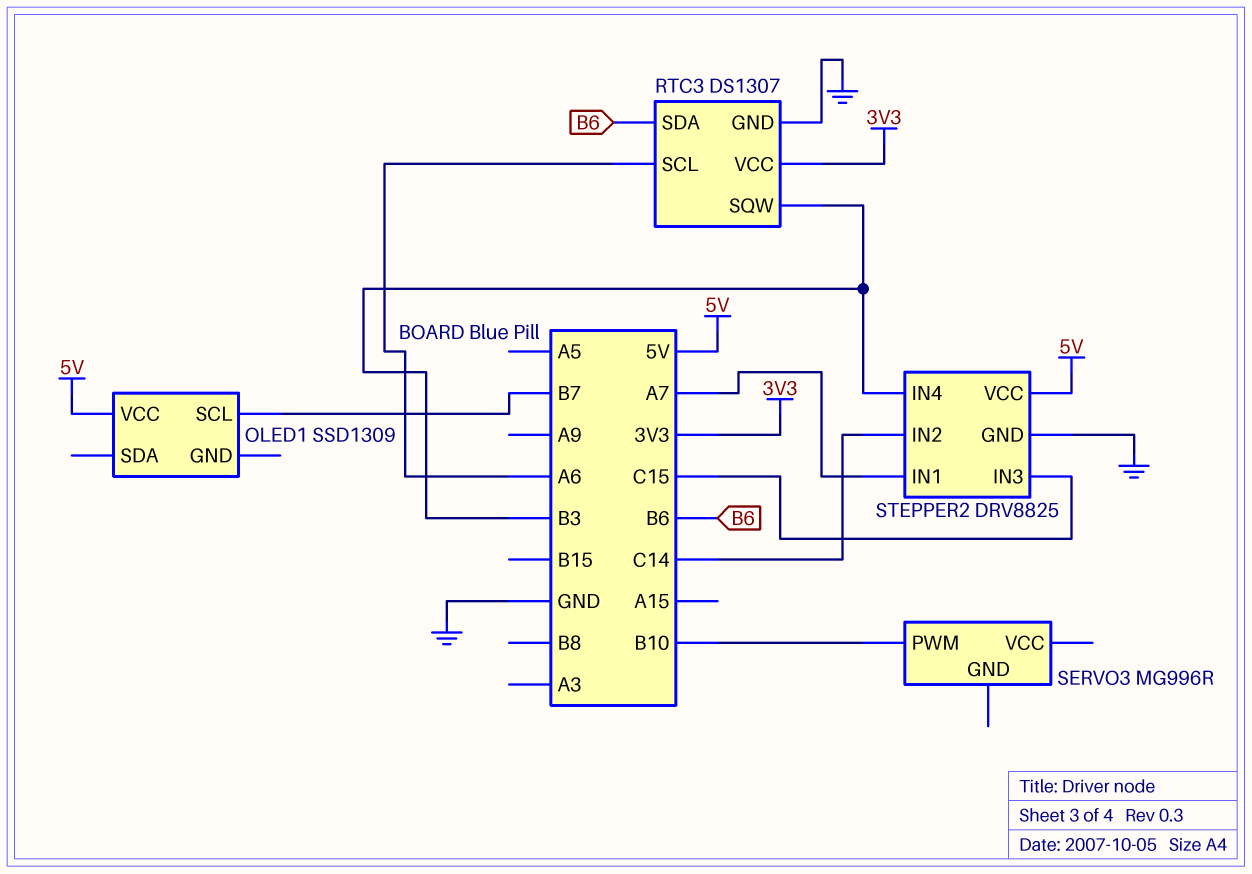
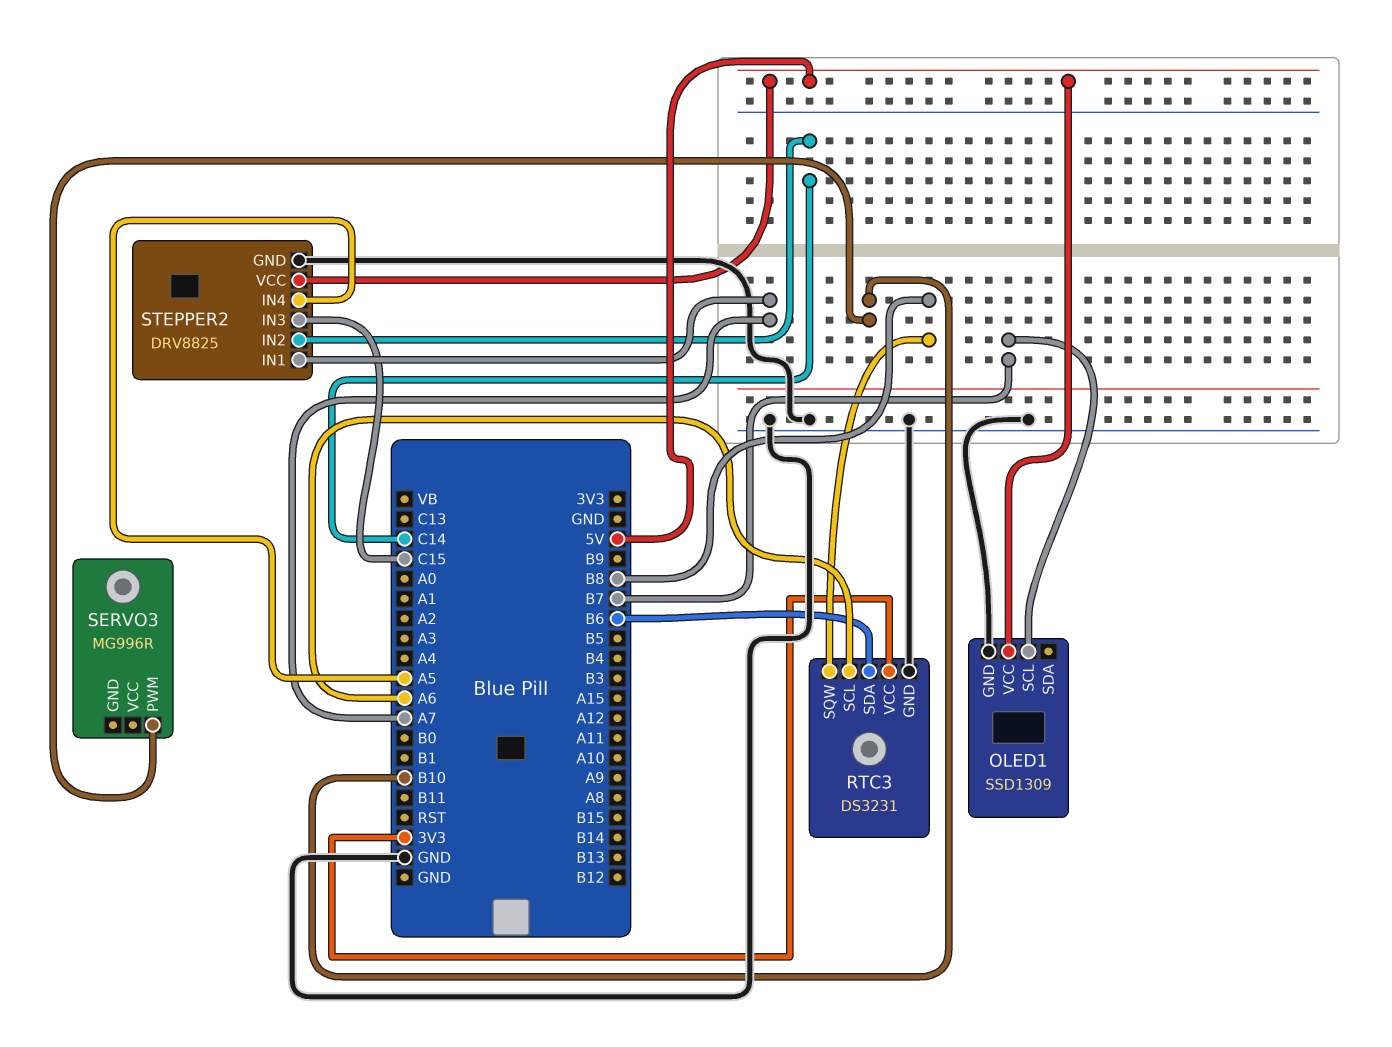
OLED1 pin GND: none -> GND
RTC3: DS1307 -> DS3231
RTC3 pin SQW: B3 -> B8
STEPPER2 pin IN4: B3 -> A5

